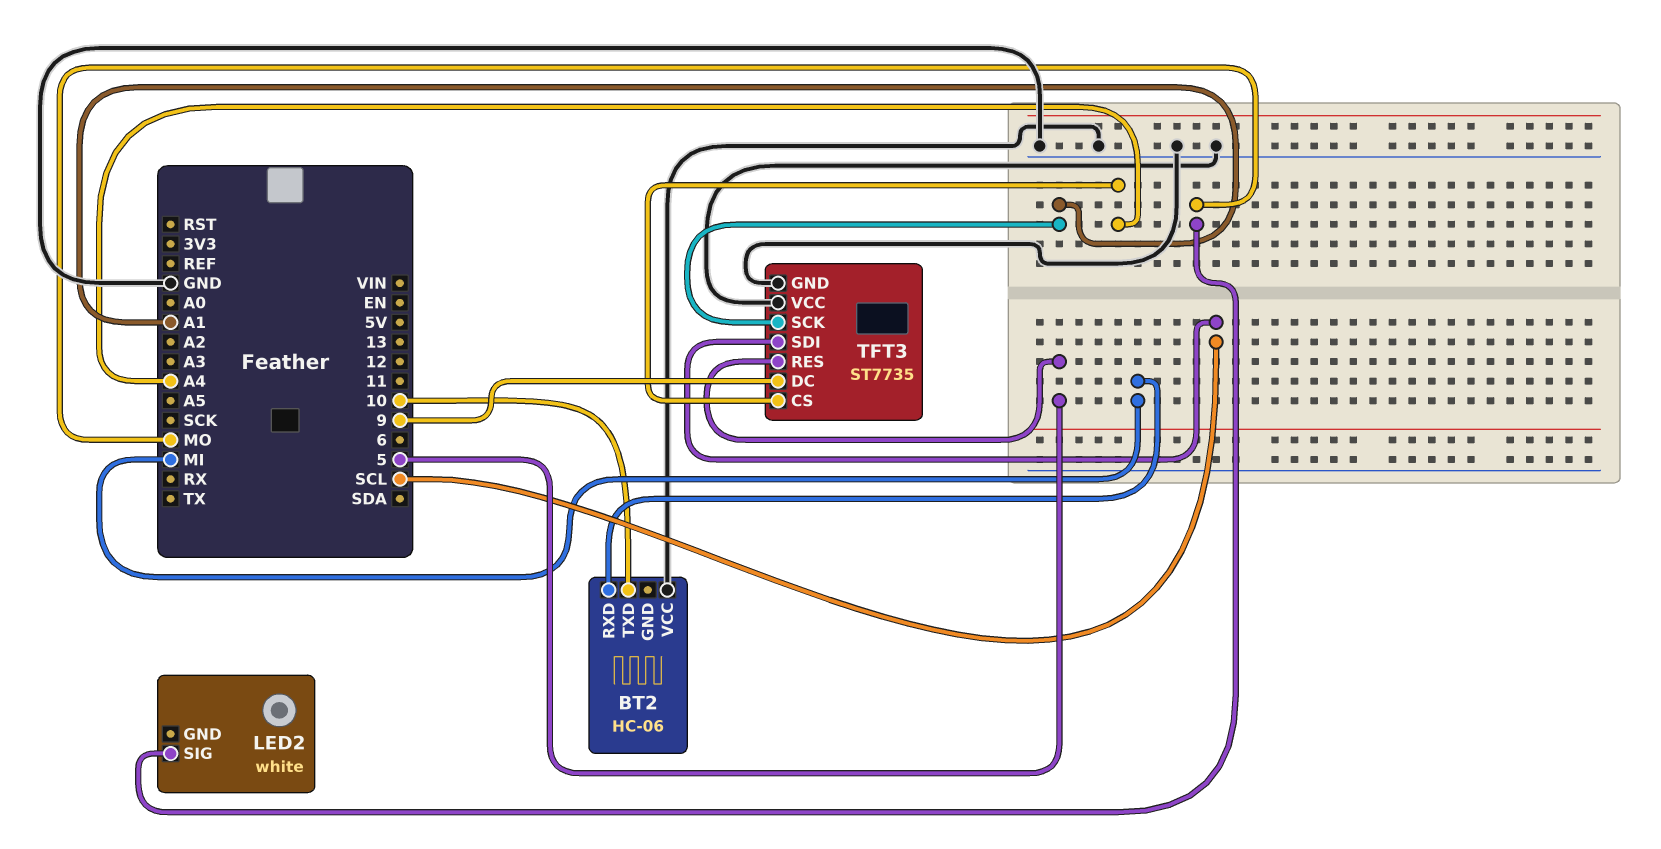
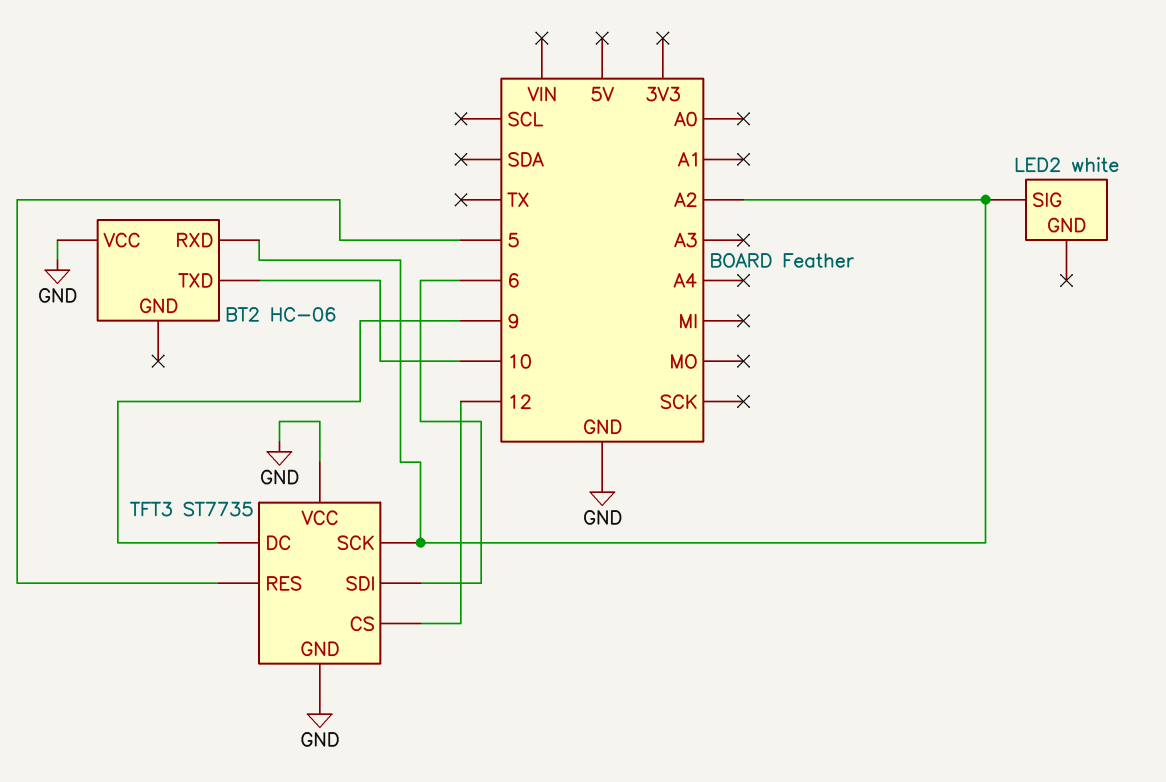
BT2 pin RXD: MI -> A2
LED2 pin SIG: MO -> A2
TFT3 pin CS: A4 -> 12
TFT3 pin SCK: A1 -> A2
TFT3 pin SDI: SCL -> 6

